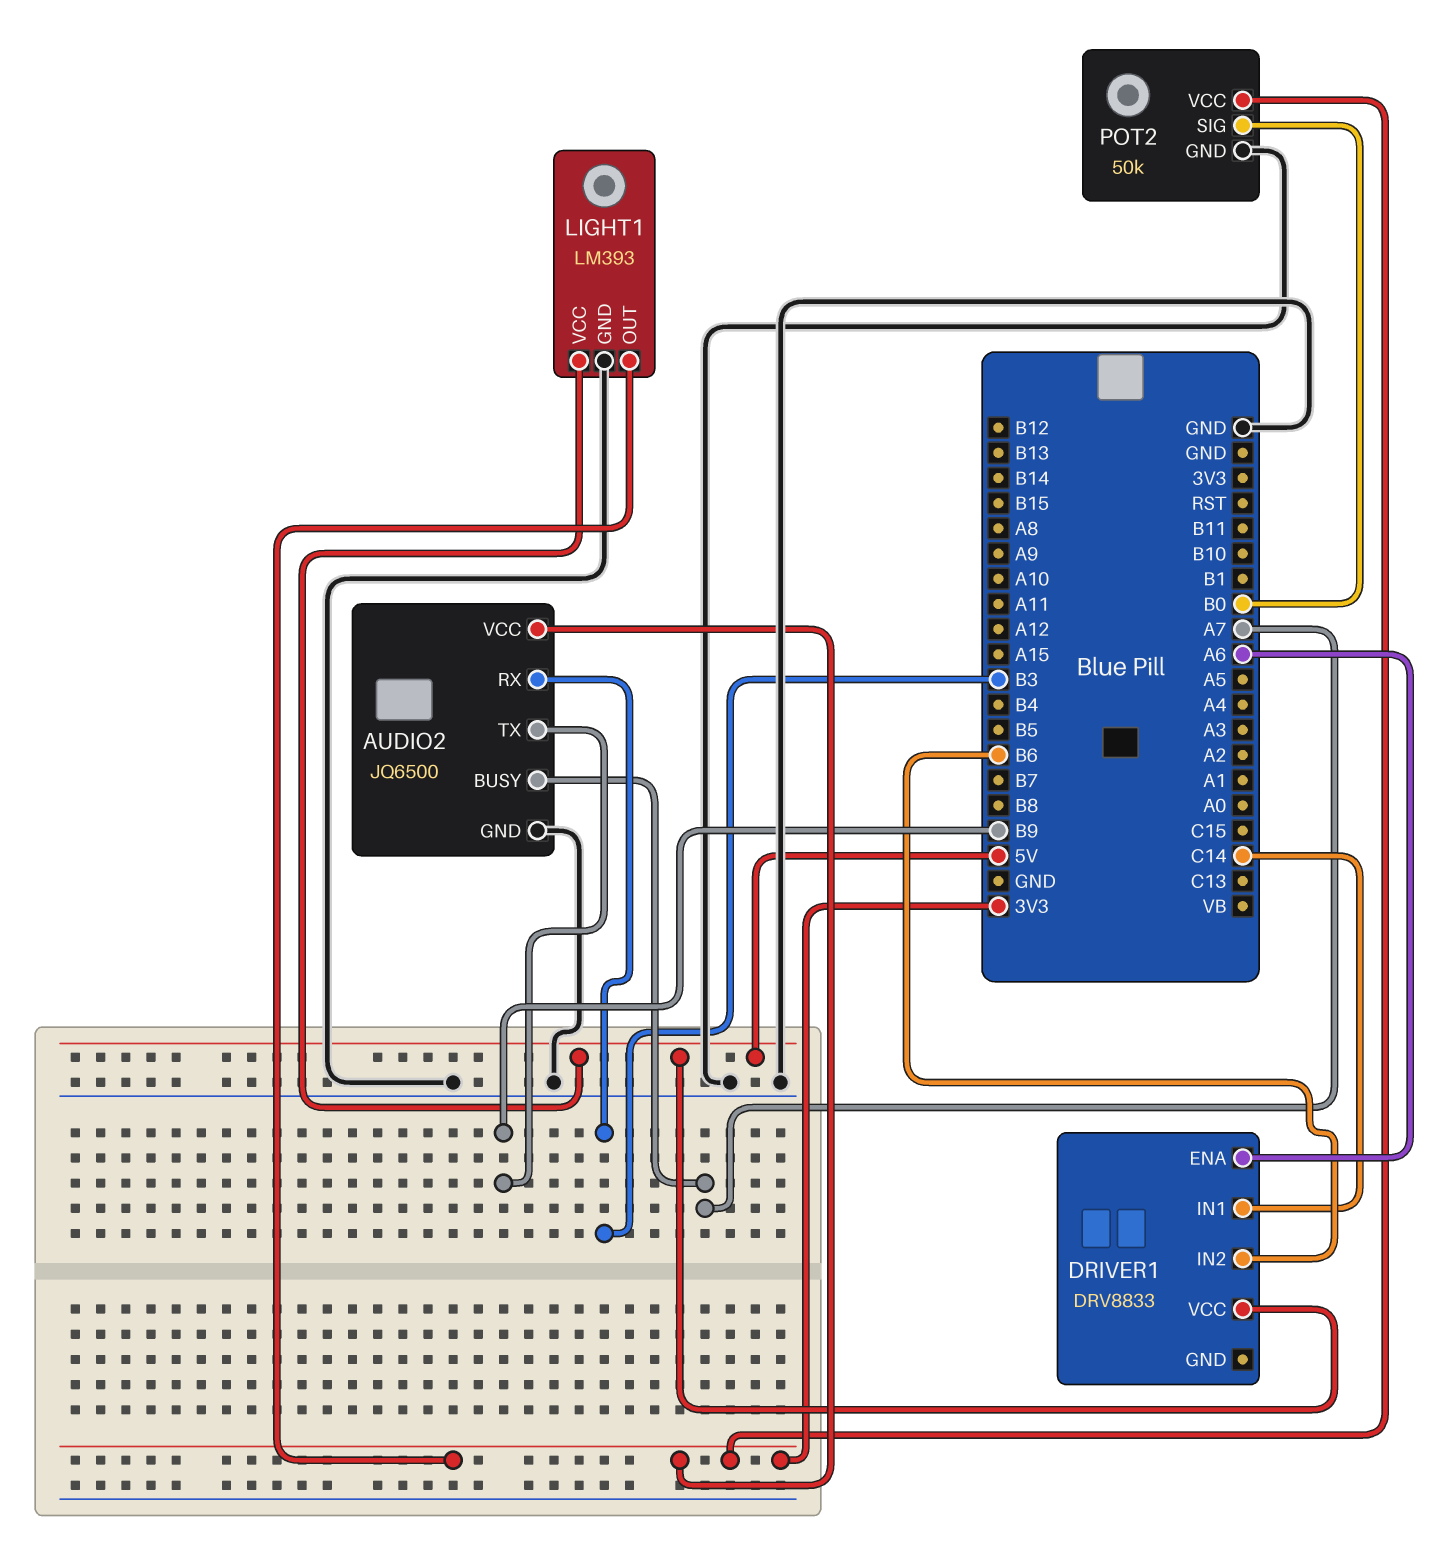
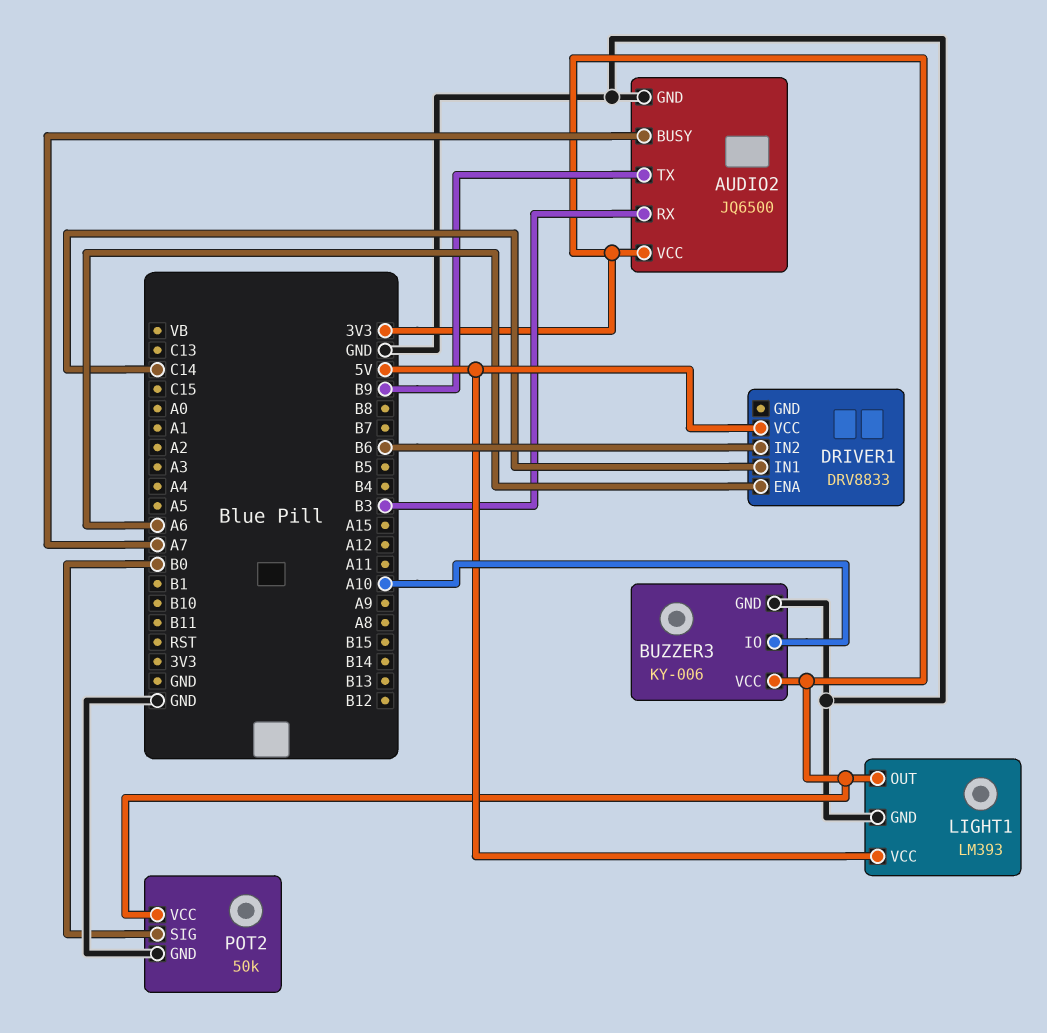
BUZZER3: none -> KY-006
BUZZER3 pin GND: none -> GND
BUZZER3 pin IO: none -> A10
BUZZER3 pin VCC: none -> 3V3

